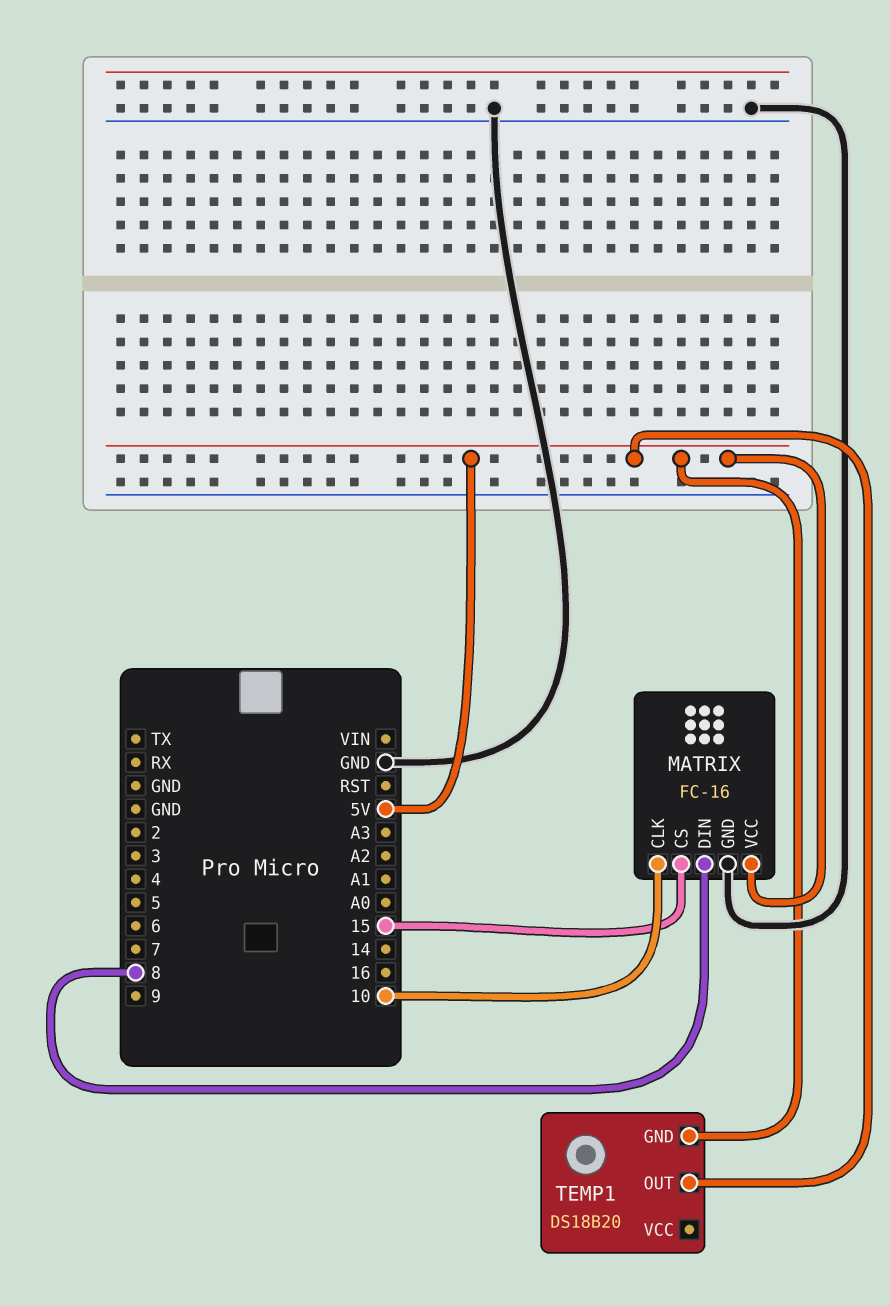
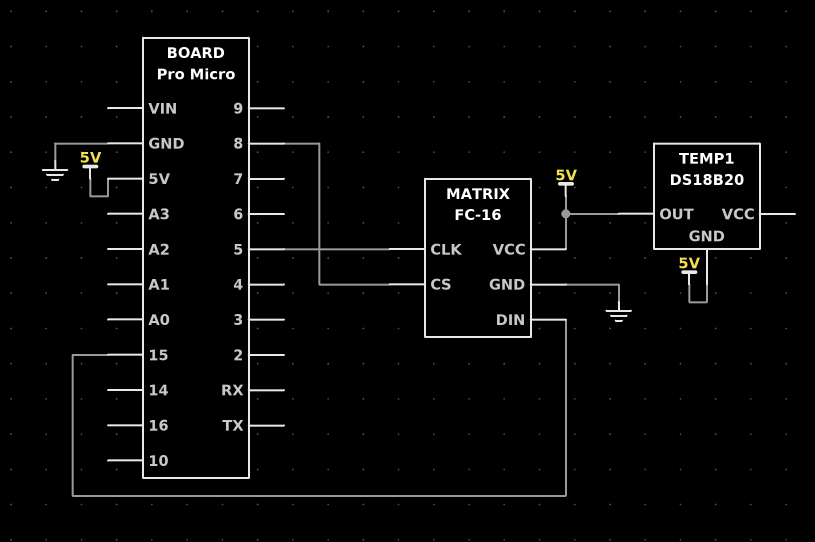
MATRIX pin CLK: 10 -> 5
MATRIX pin CS: 15 -> 8
MATRIX pin DIN: 8 -> 15

